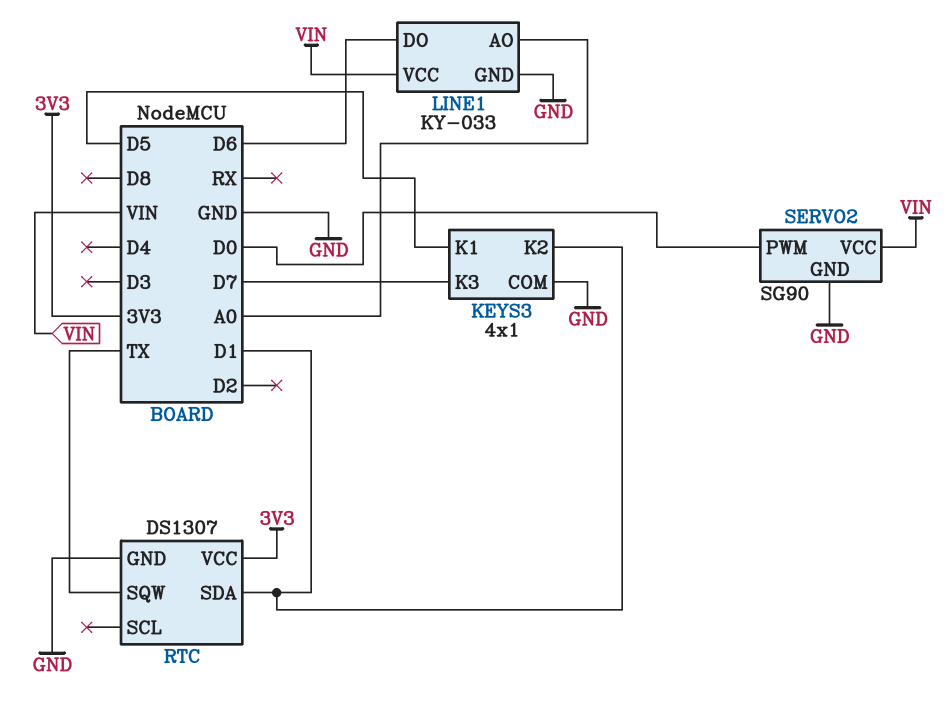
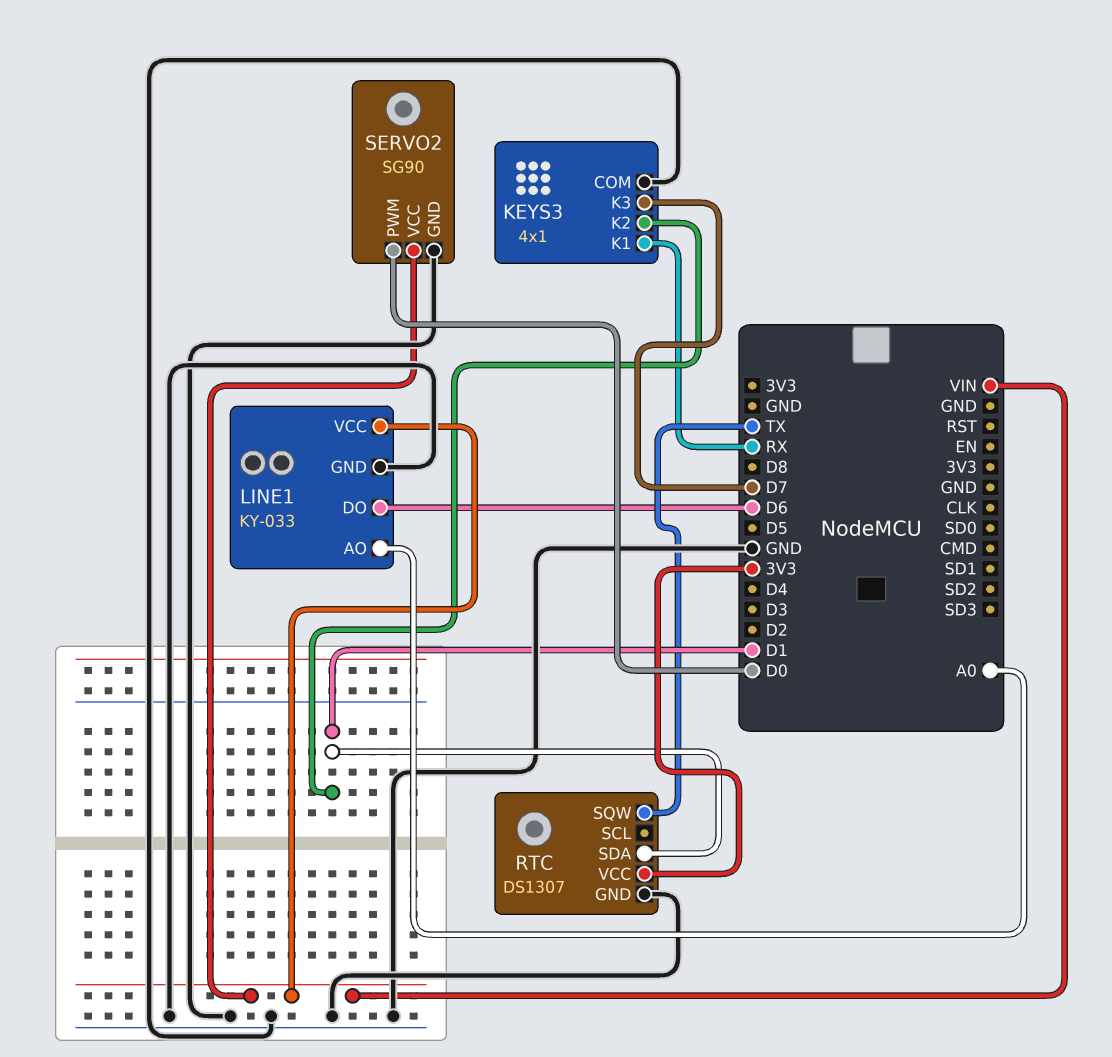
KEYS3 pin K1: D5 -> RX

